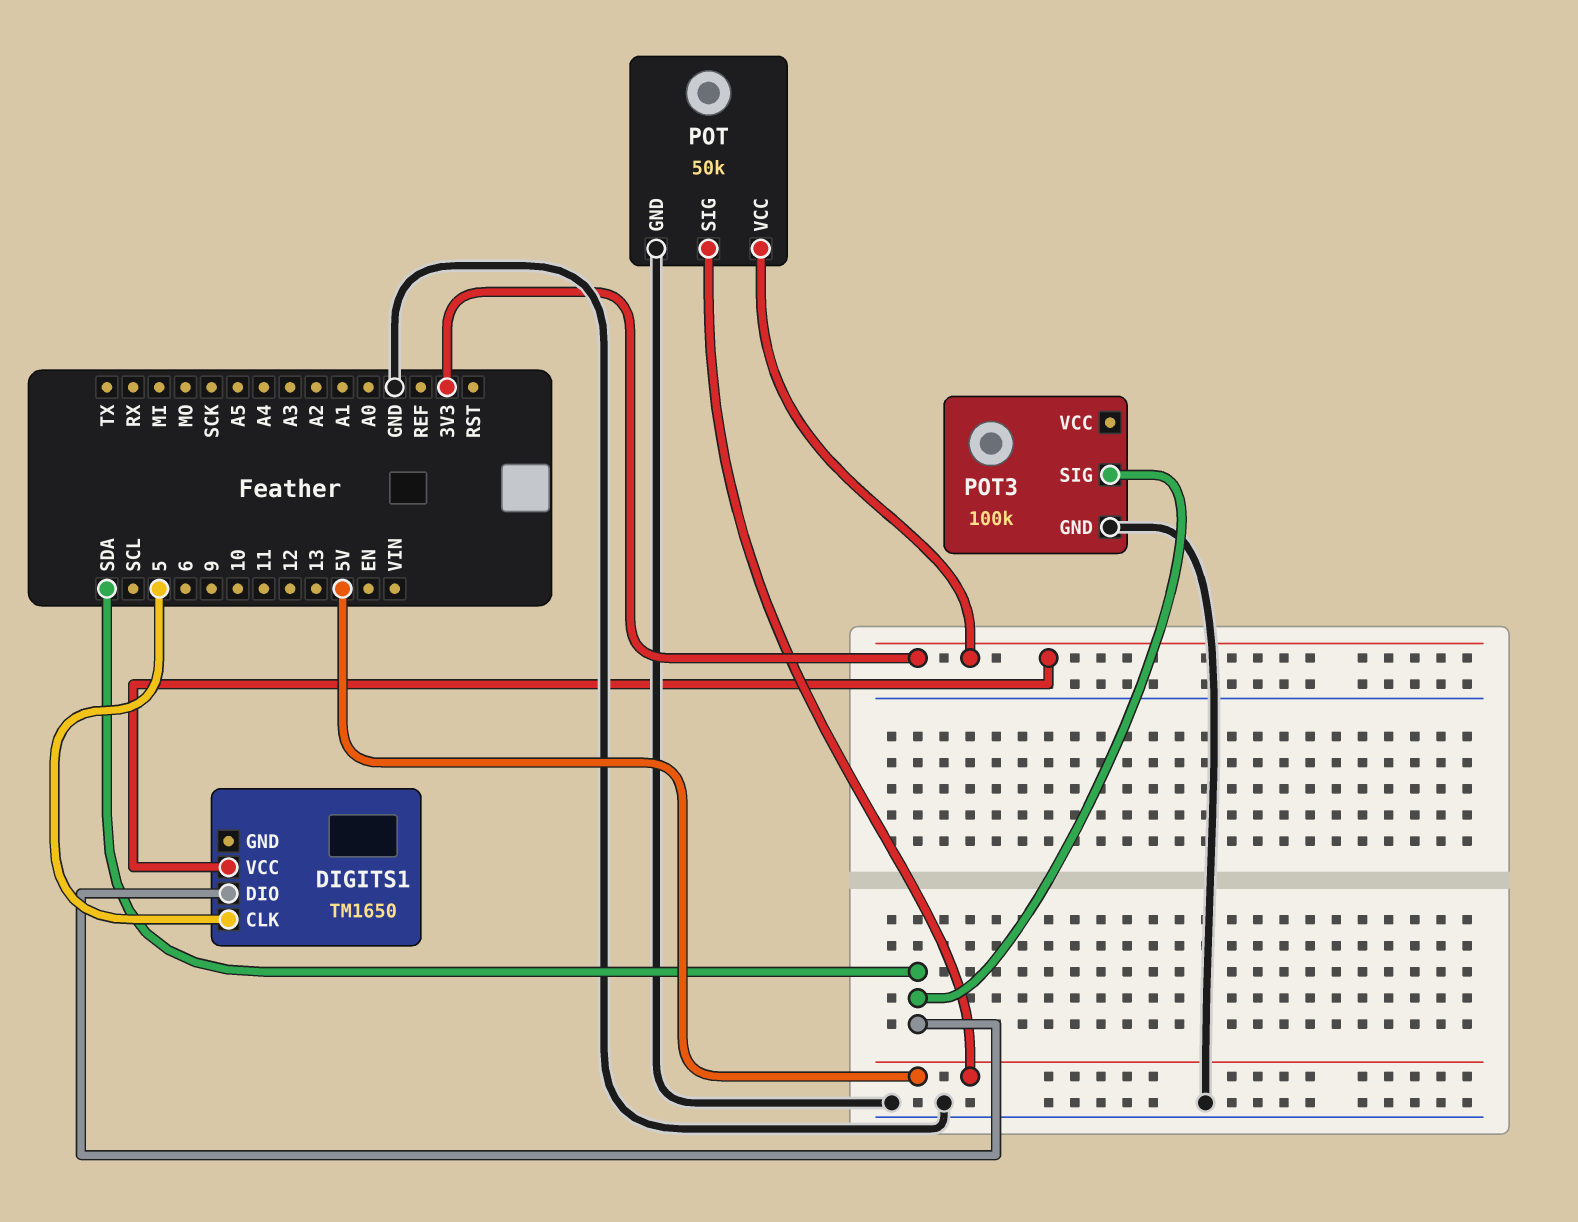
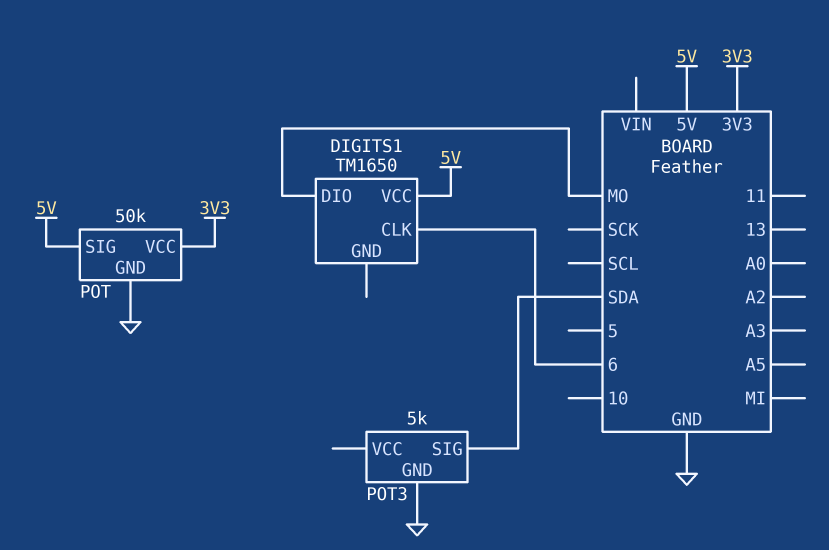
DIGITS1 pin CLK: 5 -> 6
DIGITS1 pin DIO: SDA -> MO
DIGITS1 pin VCC: 3V3 -> 5V
POT3: 100k -> 5k

